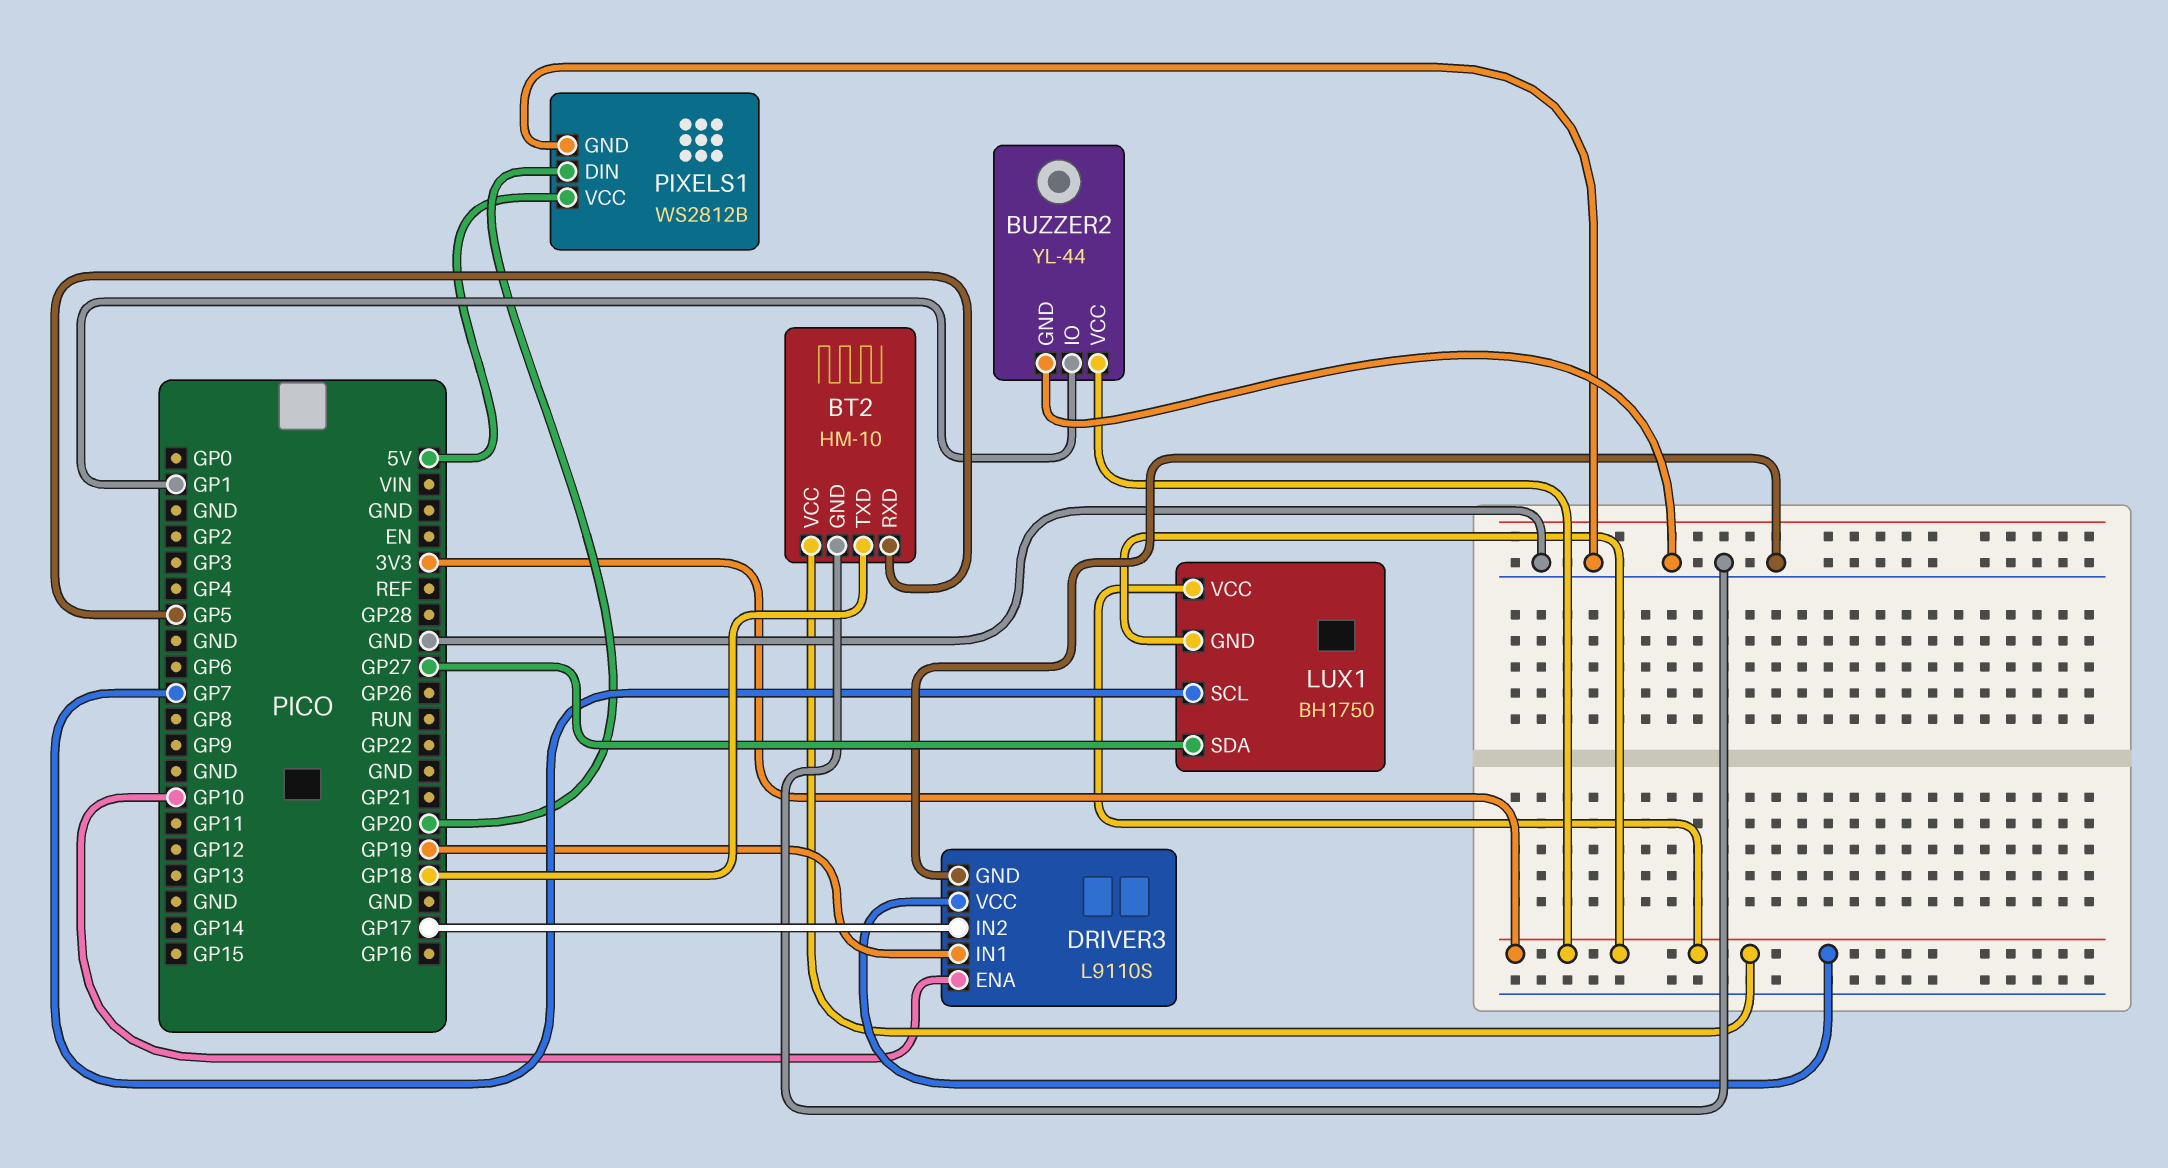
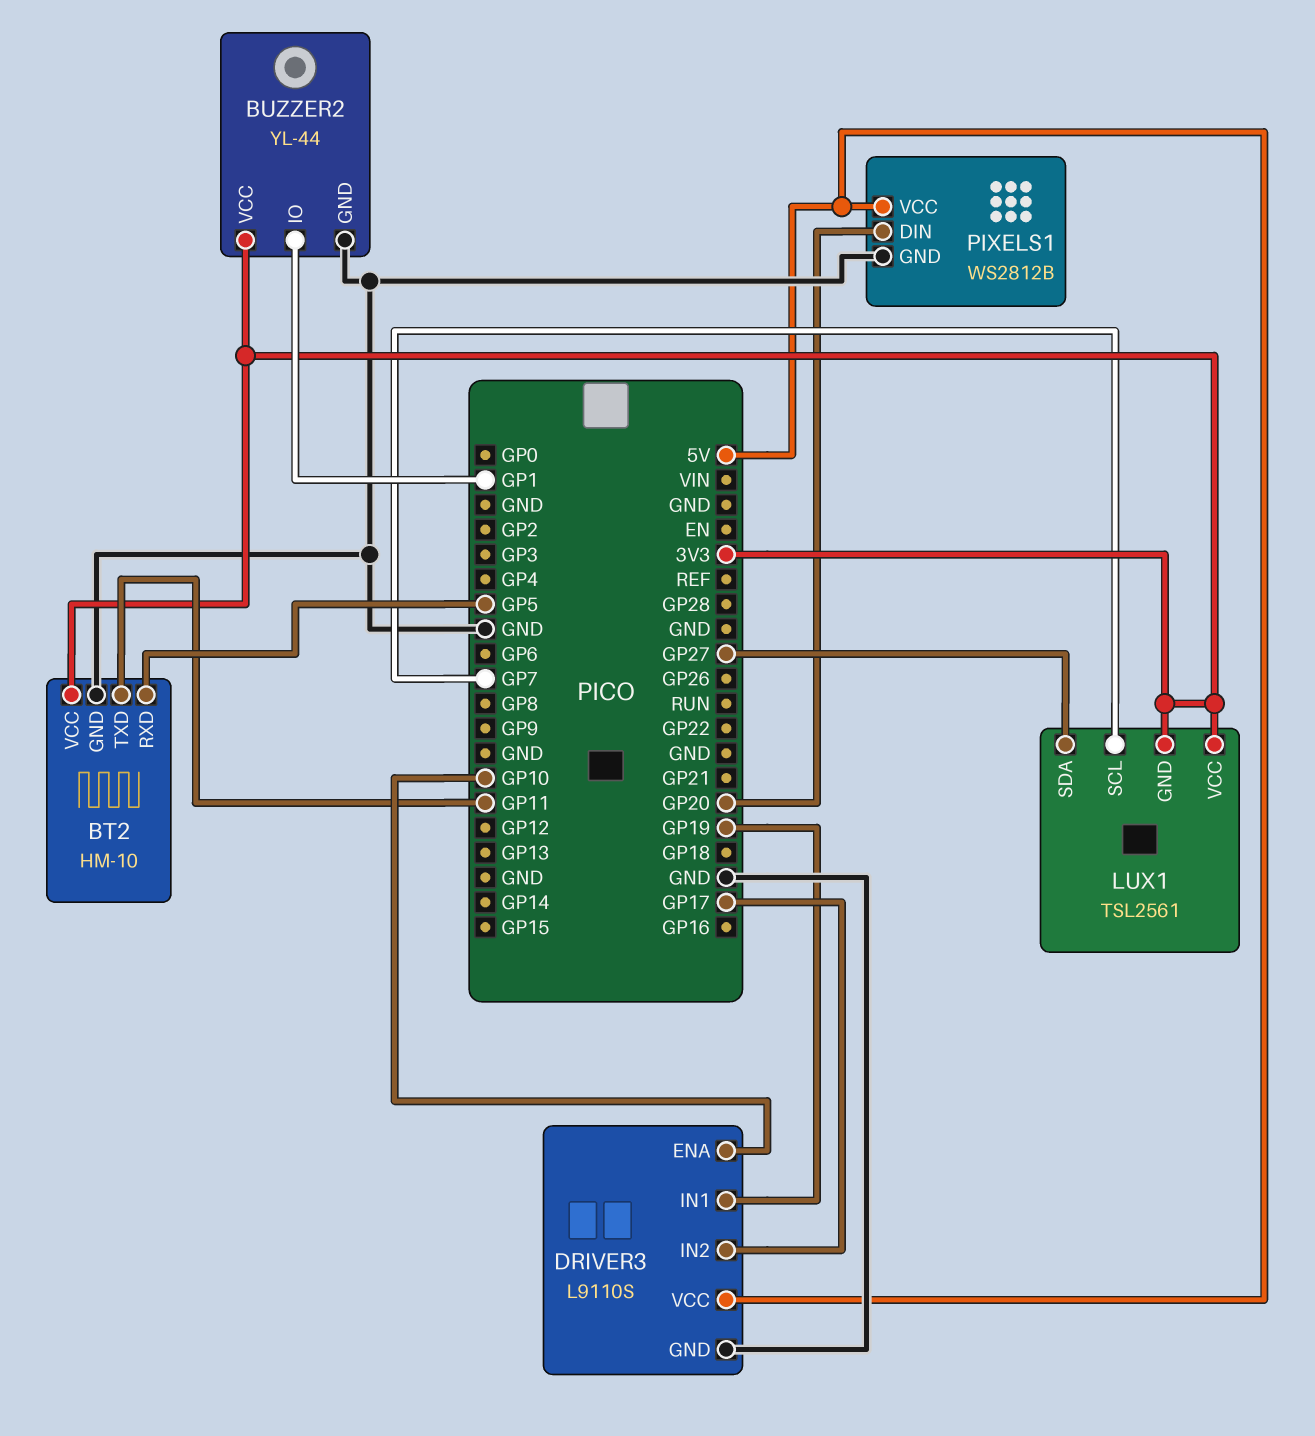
BT2 pin TXD: GP18 -> GP11
DRIVER3 pin VCC: 3V3 -> 5V
LUX1: BH1750 -> TSL2561

